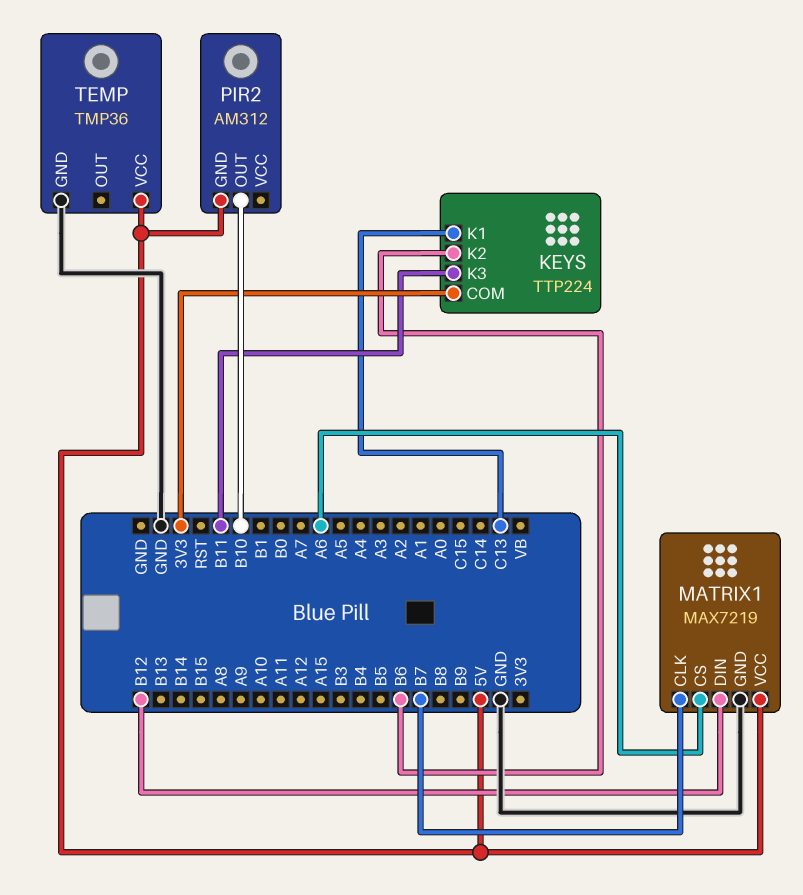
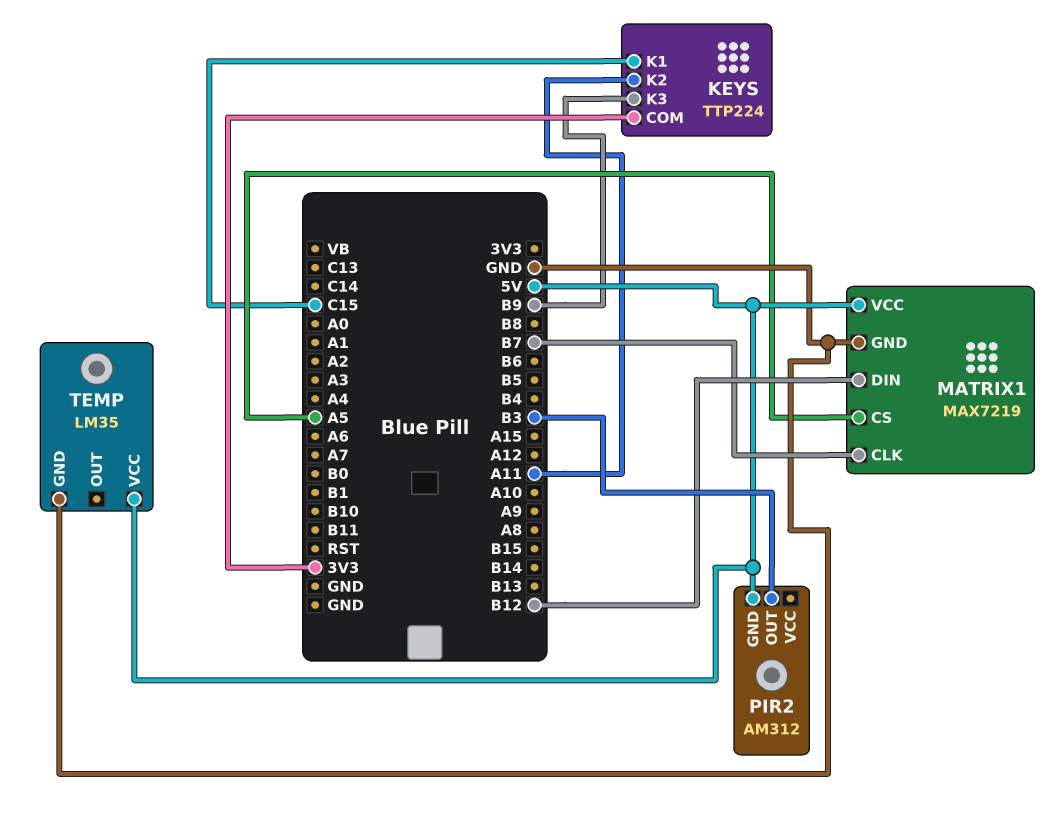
KEYS pin K1: C13 -> C15
KEYS pin K2: B6 -> A11
KEYS pin K3: B11 -> B9
MATRIX1 pin CS: A6 -> A5
PIR2 pin OUT: B10 -> B3
TEMP: TMP36 -> LM35

